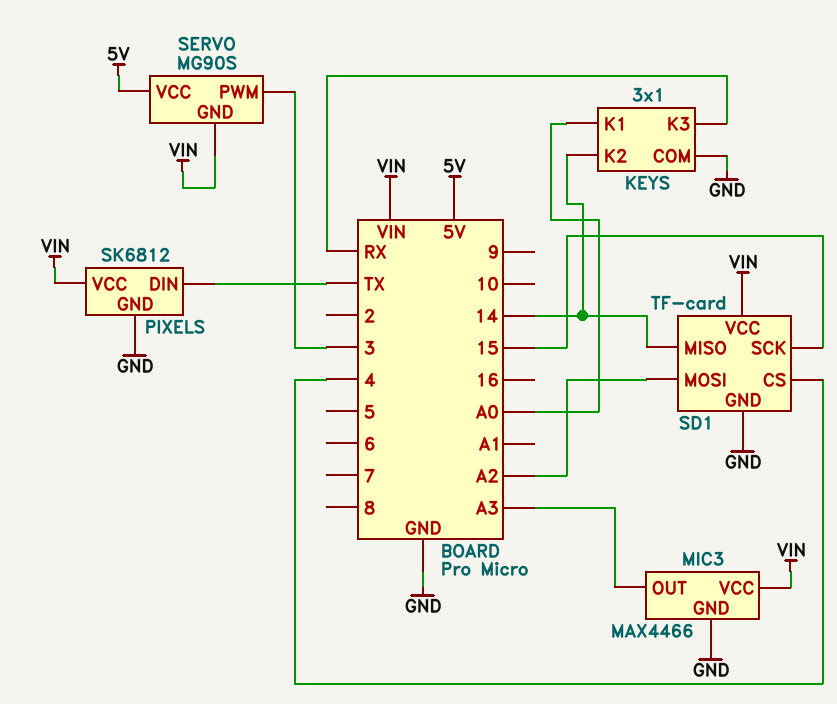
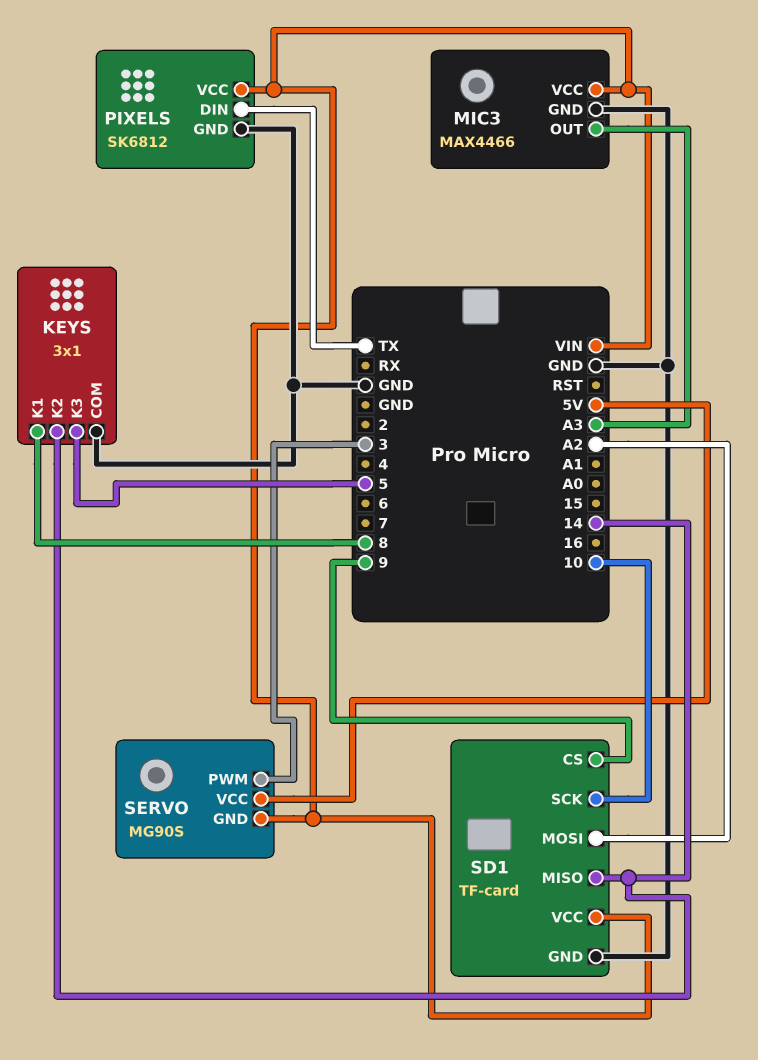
KEYS pin K1: A0 -> 8
KEYS pin K3: RX -> 5
SD1 pin CS: 4 -> 9
SD1 pin SCK: 15 -> 10

